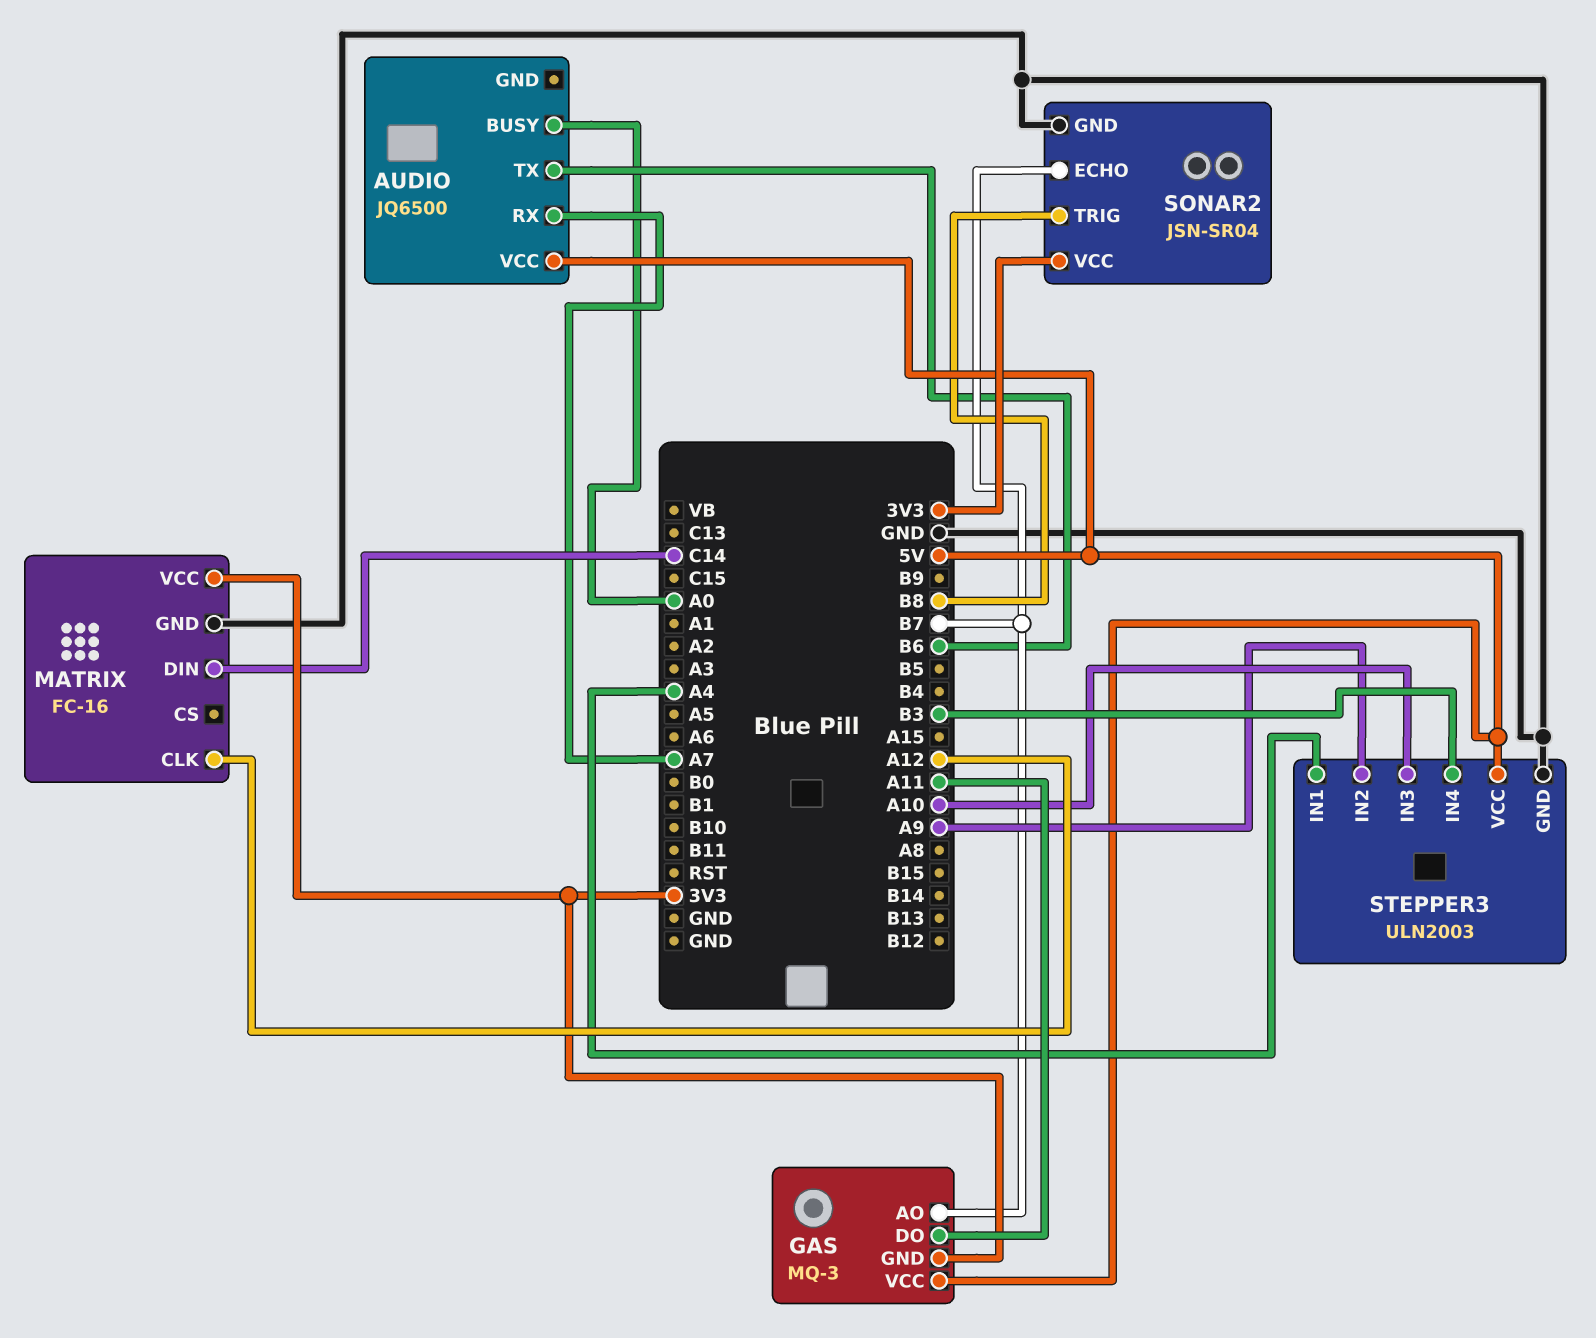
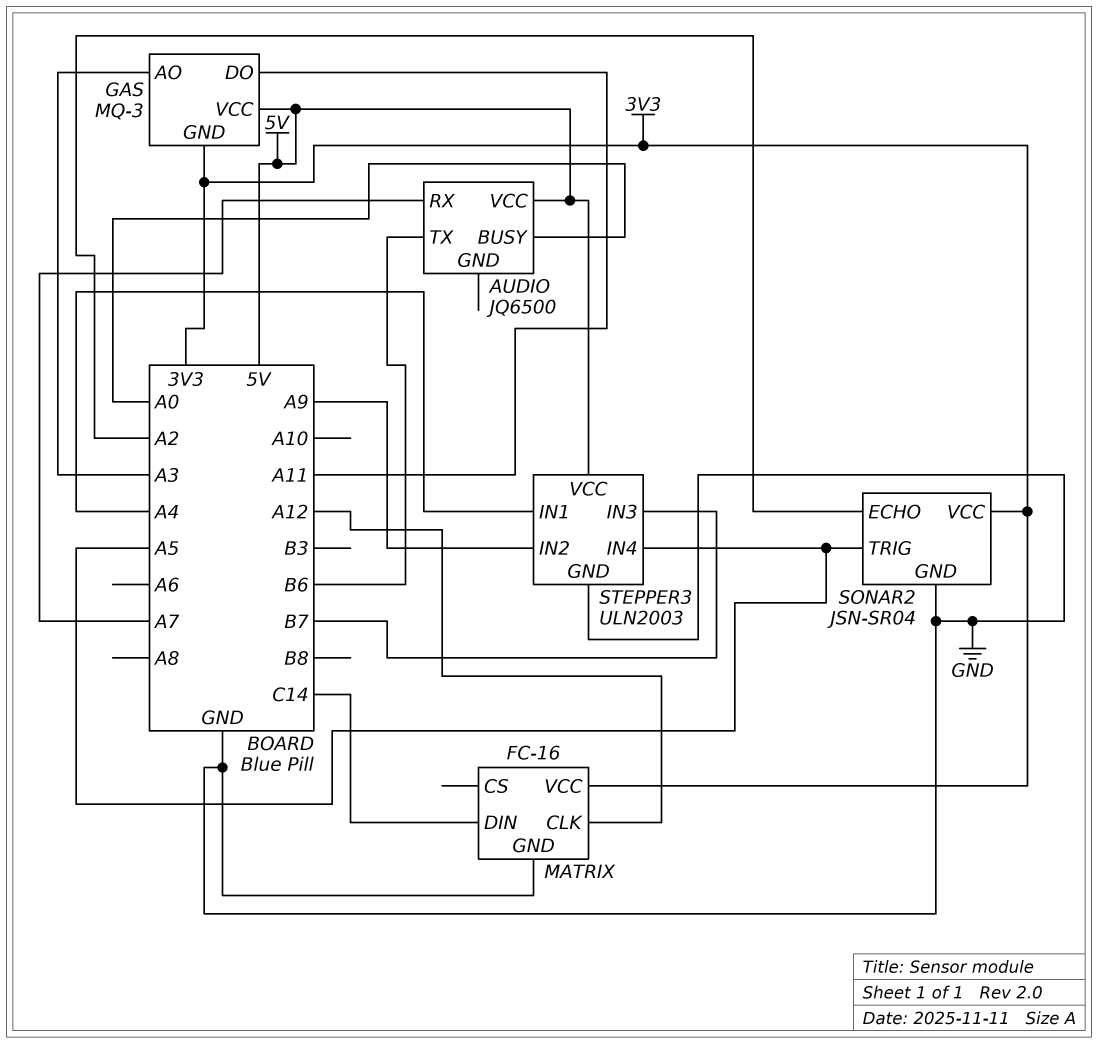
GAS pin AO: B7 -> A3
SONAR2 pin ECHO: B7 -> A2
SONAR2 pin TRIG: B8 -> A5
STEPPER3 pin IN3: A10 -> B7
STEPPER3 pin IN4: B3 -> A5

